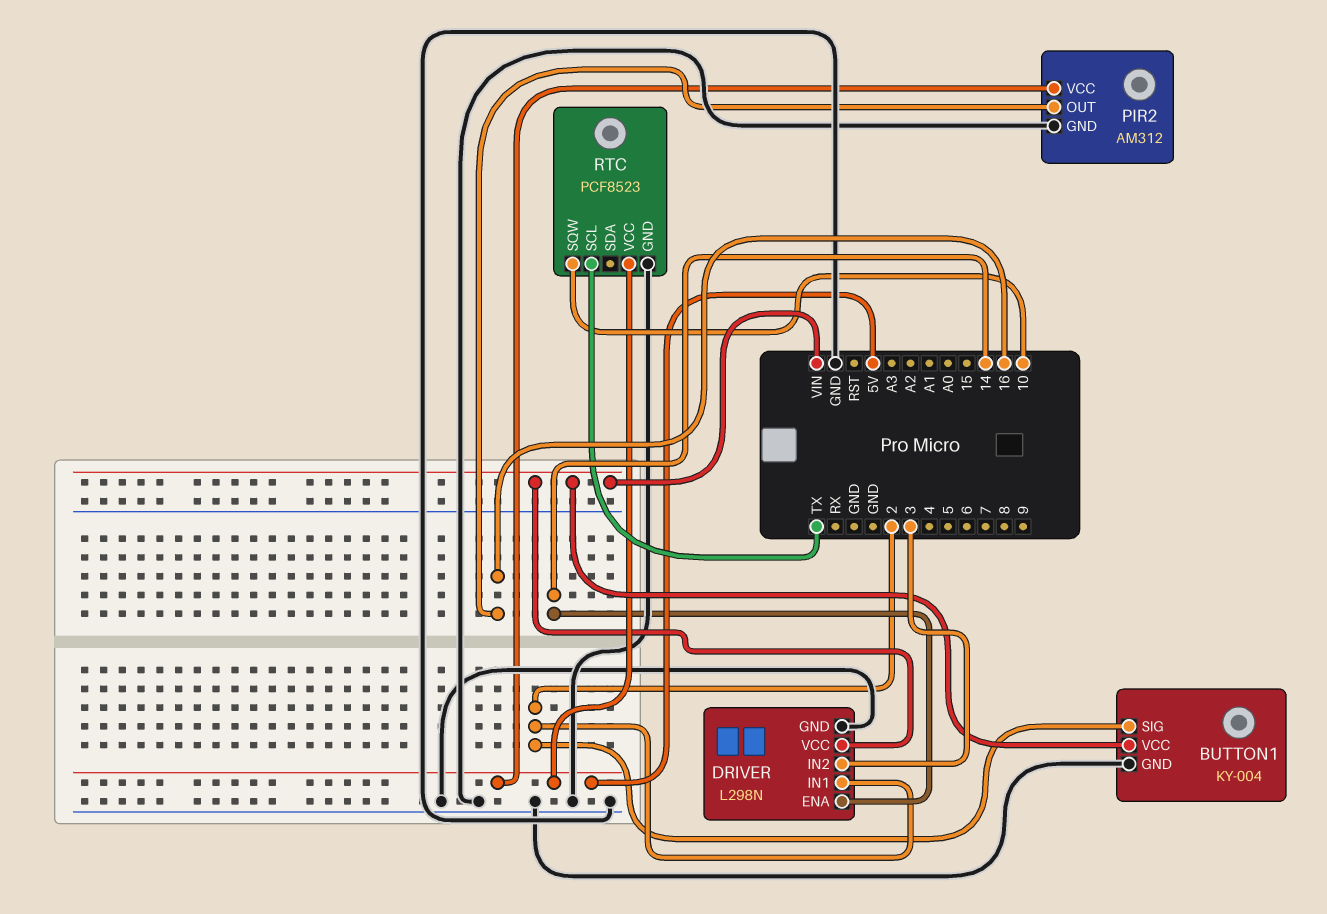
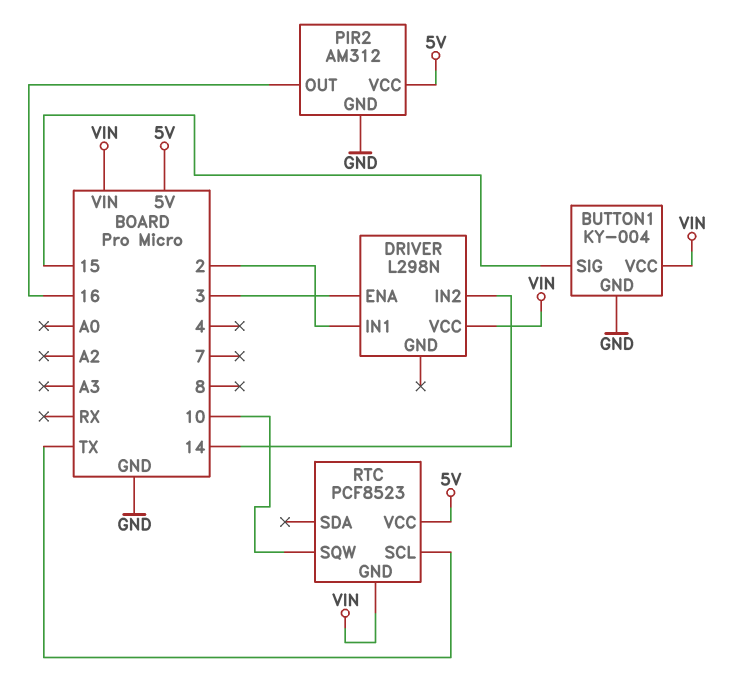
BUTTON1 pin SIG: 2 -> 15
DRIVER pin ENA: 14 -> 3
DRIVER pin GND: GND -> none
DRIVER pin IN2: 3 -> 14
RTC pin GND: GND -> VIN

